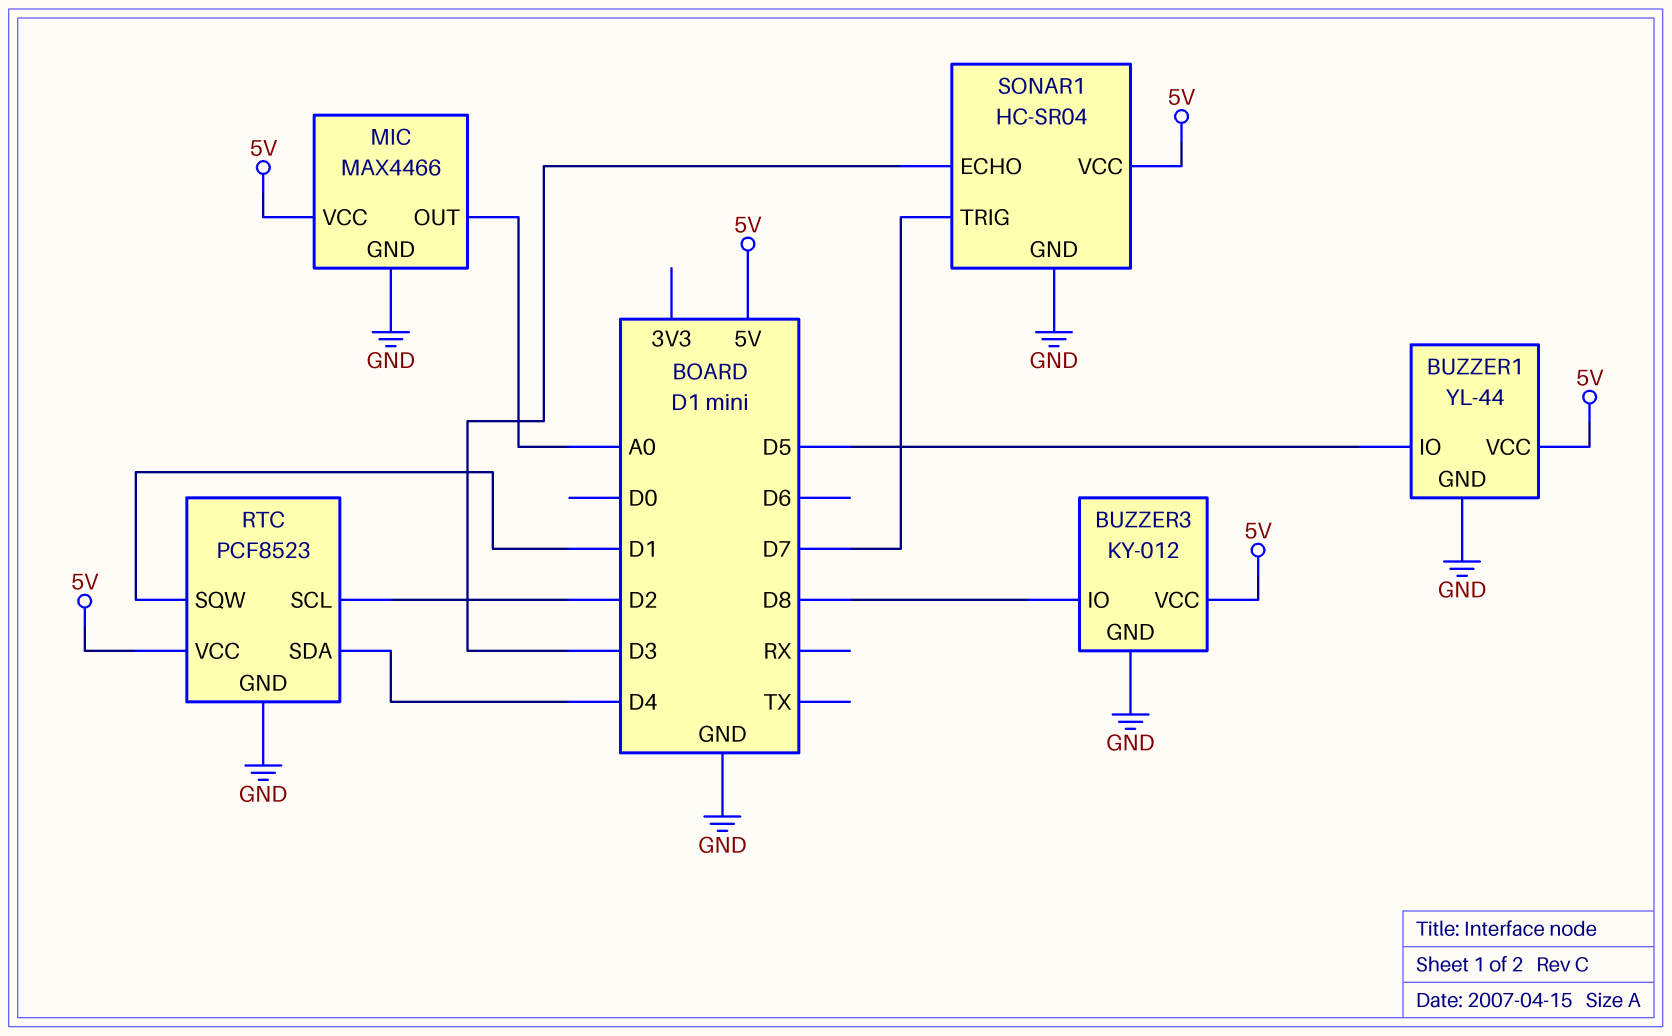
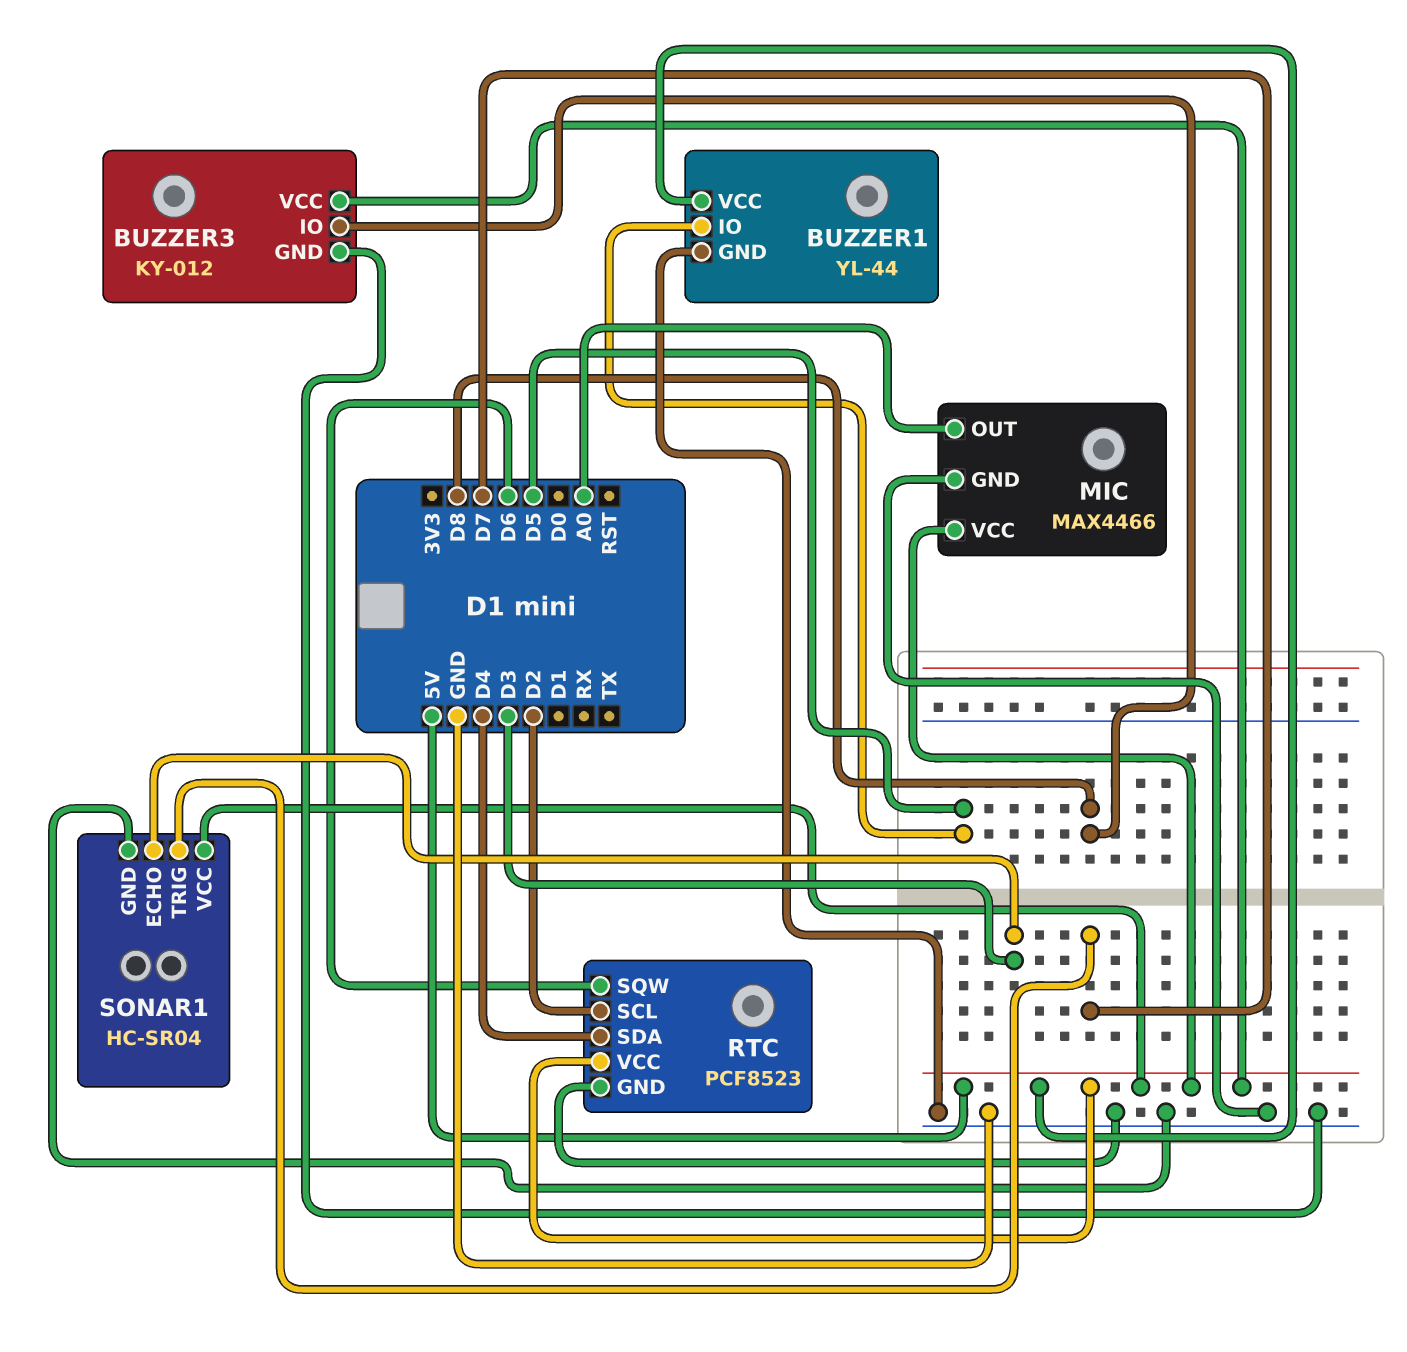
RTC pin SQW: D1 -> D6

